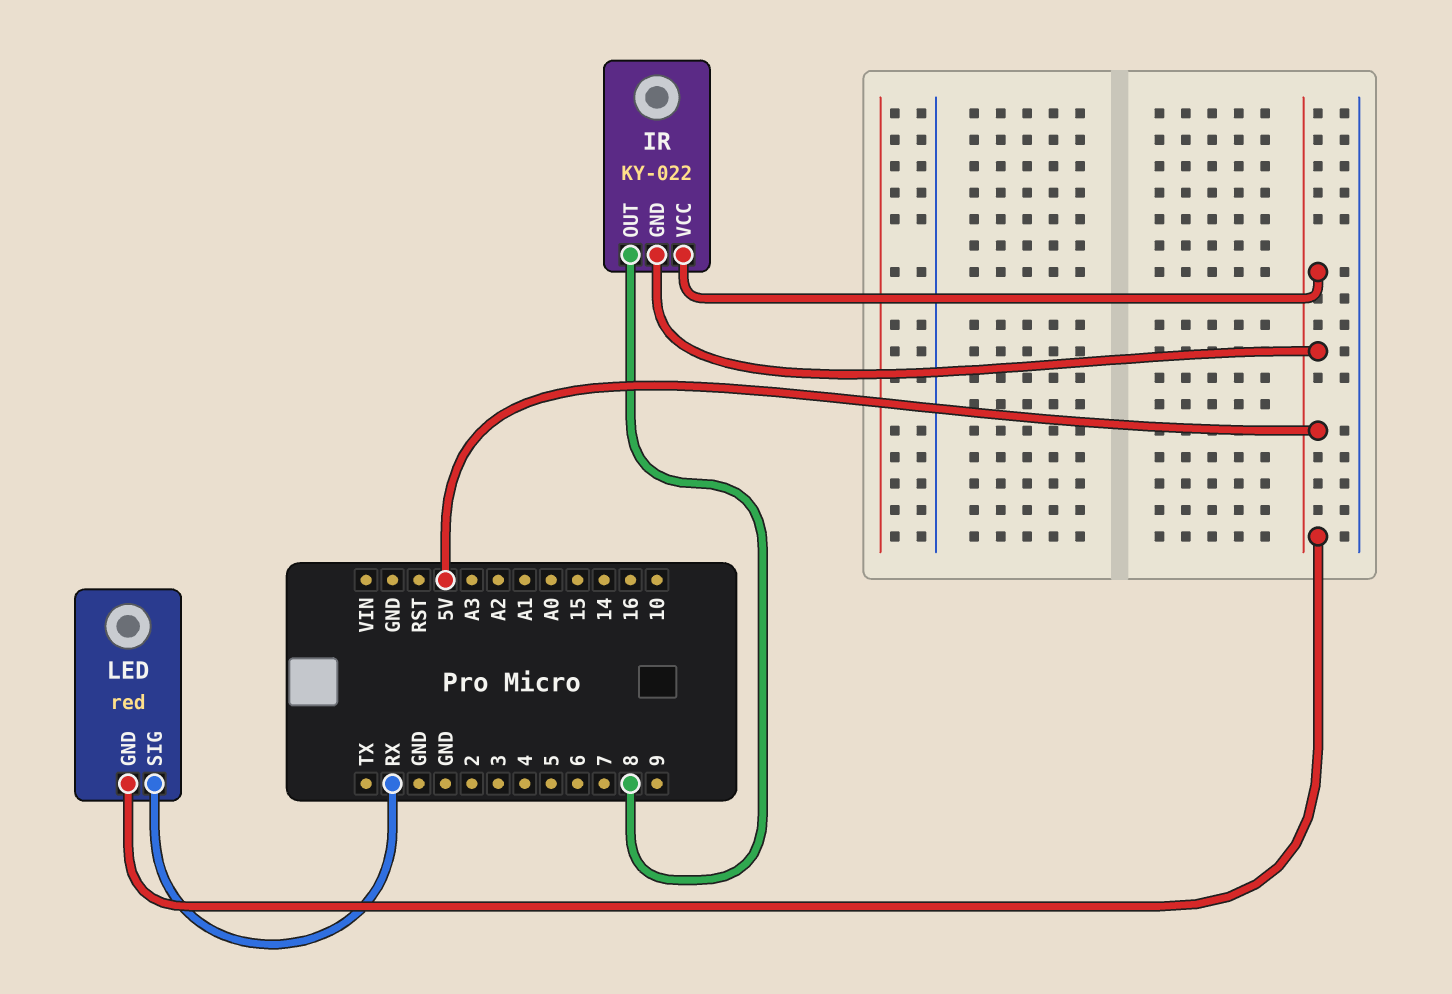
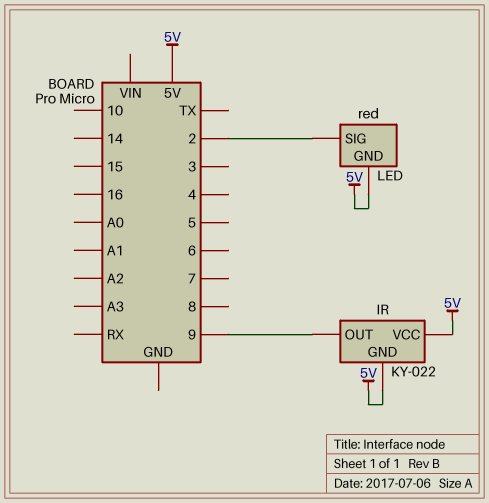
IR pin OUT: 8 -> 9
LED pin SIG: RX -> 2

